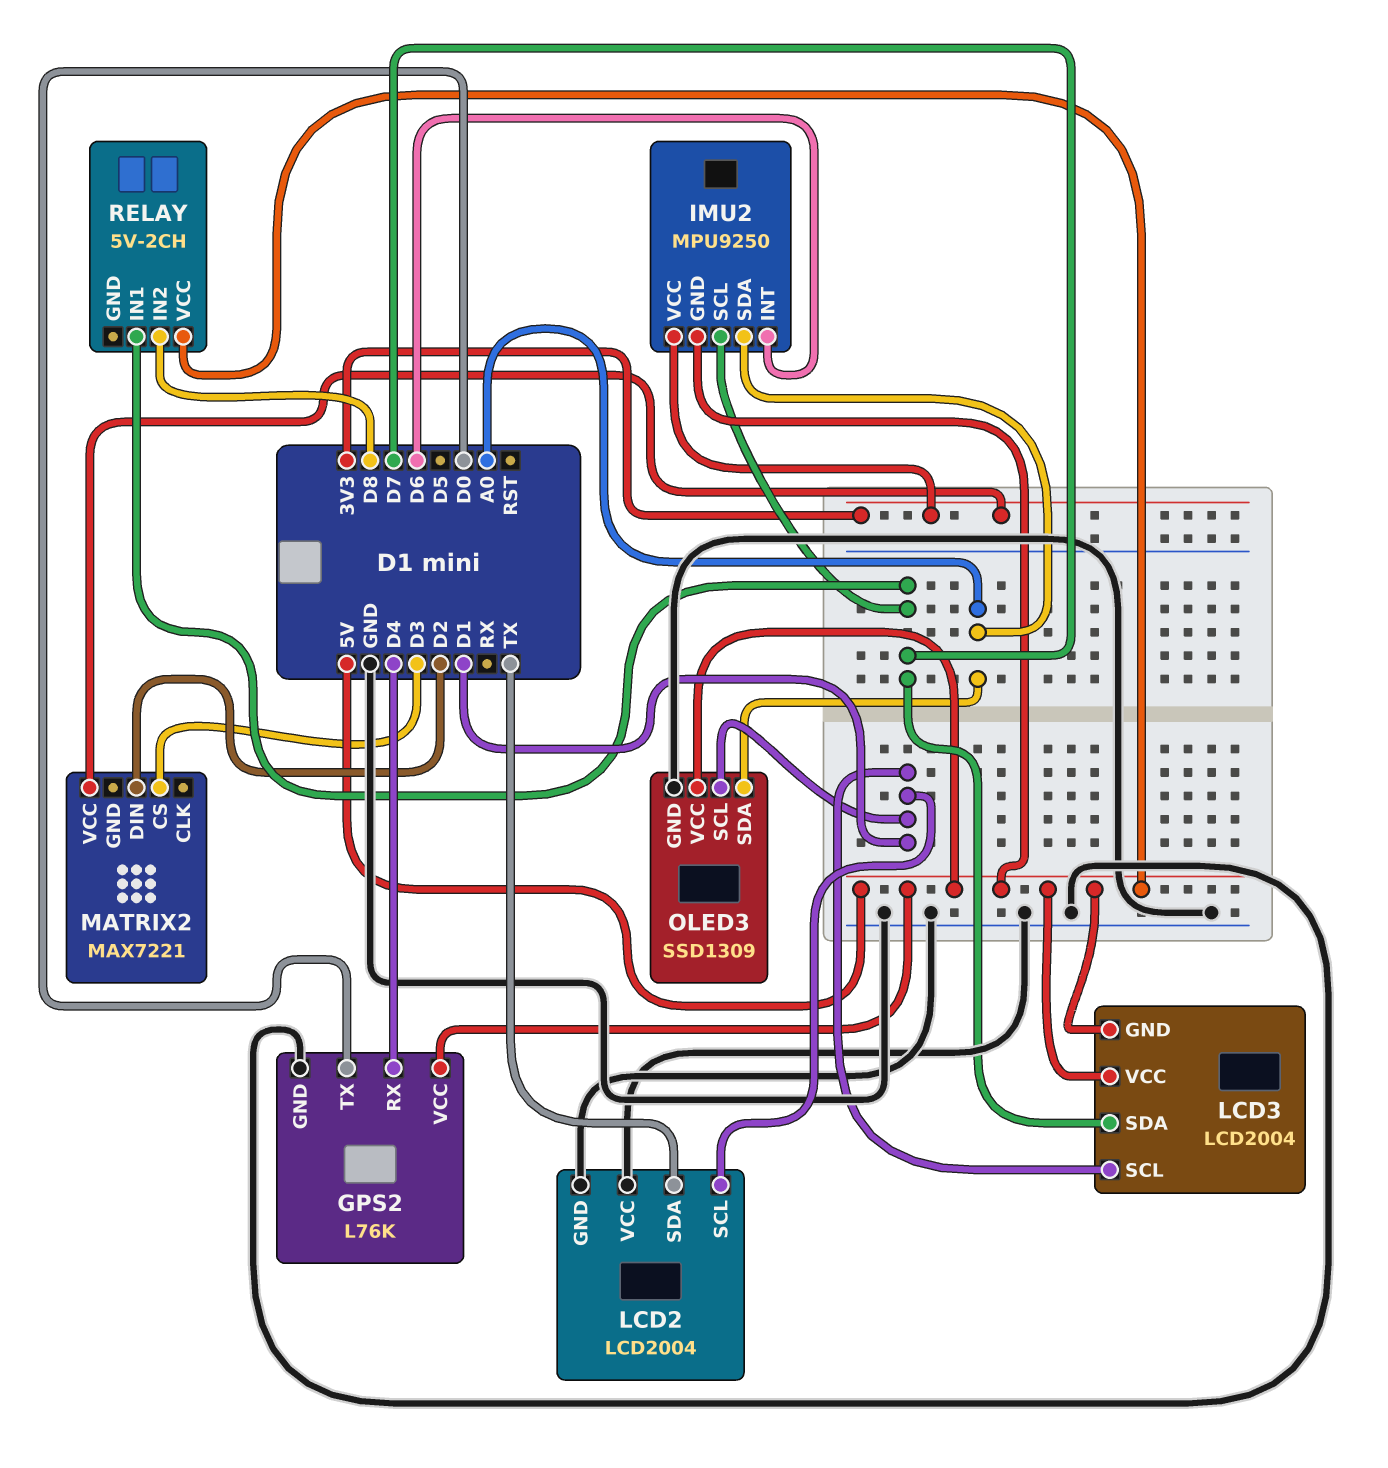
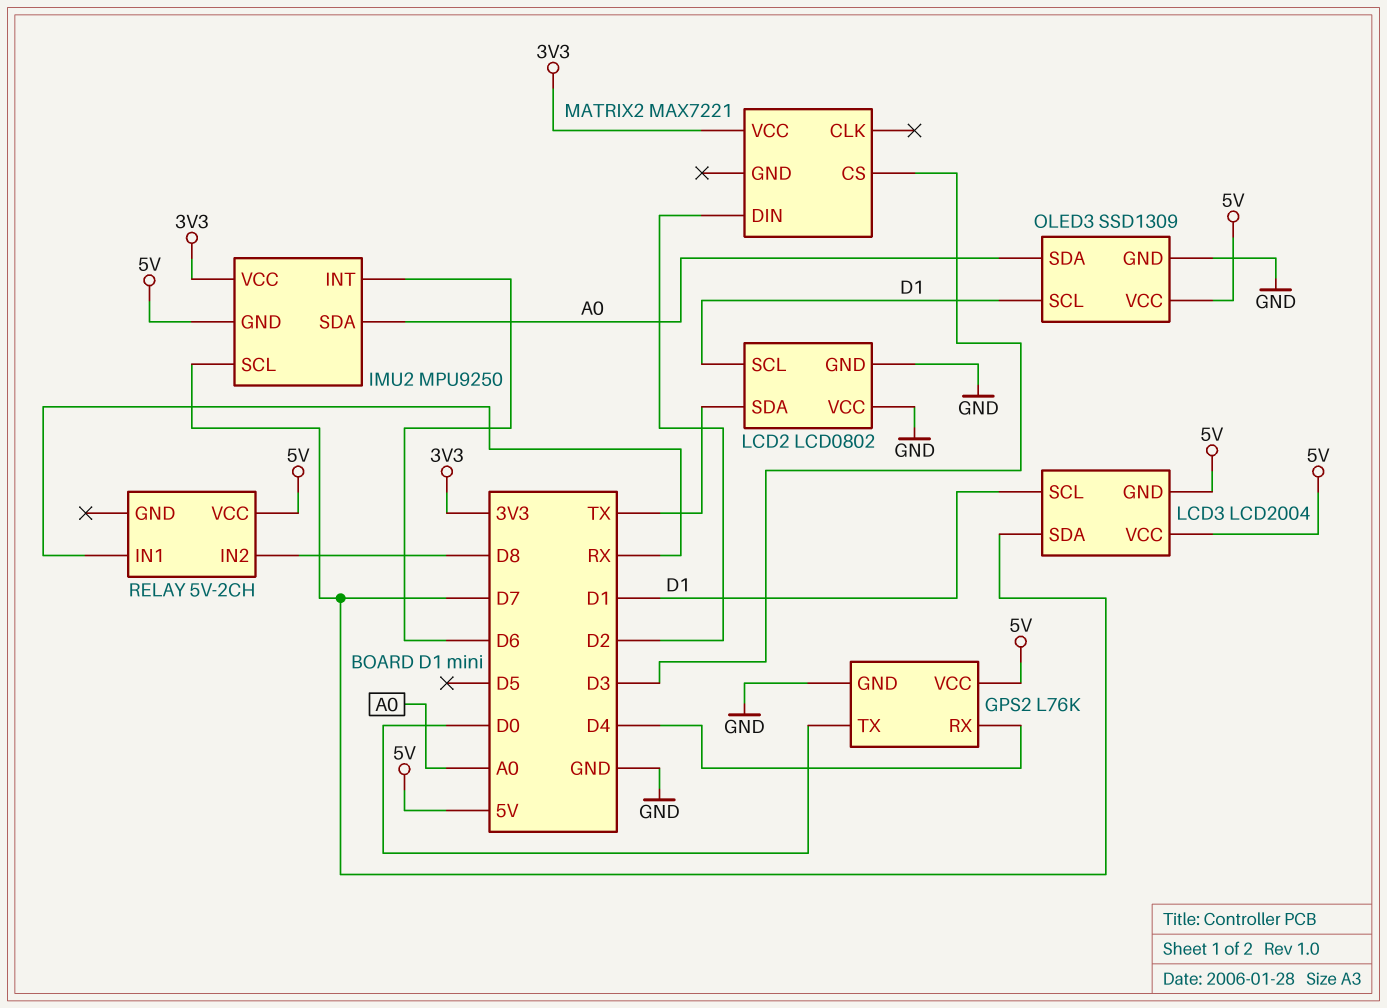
LCD2: LCD2004 -> LCD0802
RELAY pin IN1: D7 -> RX

